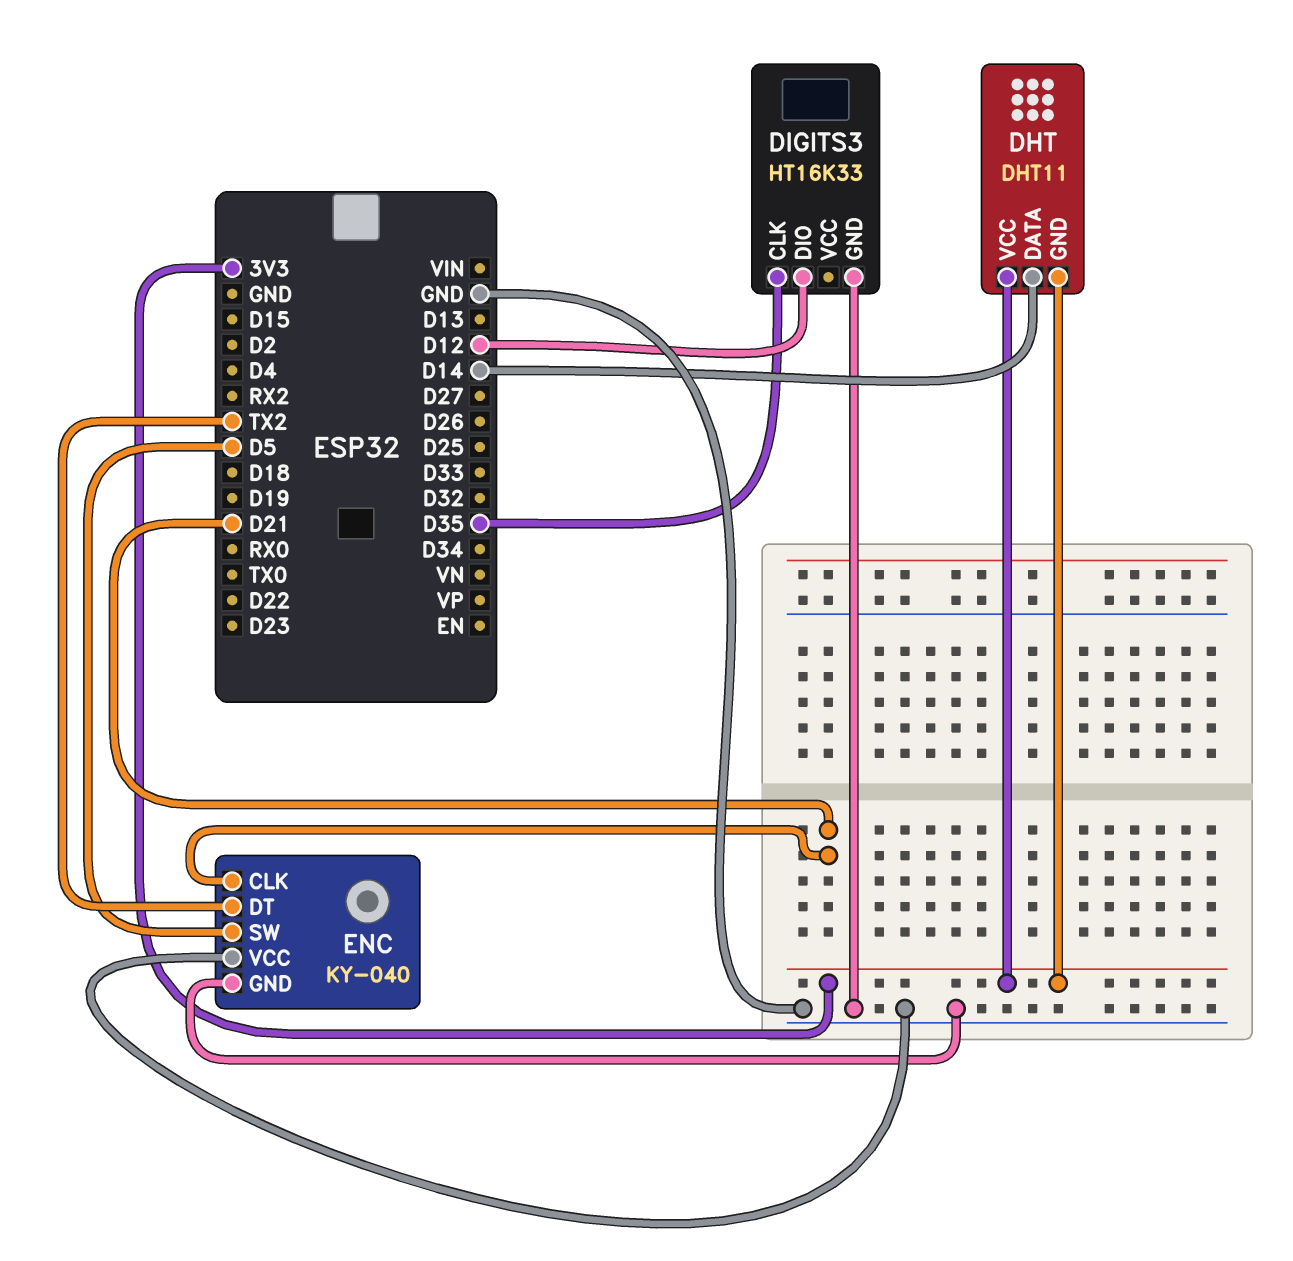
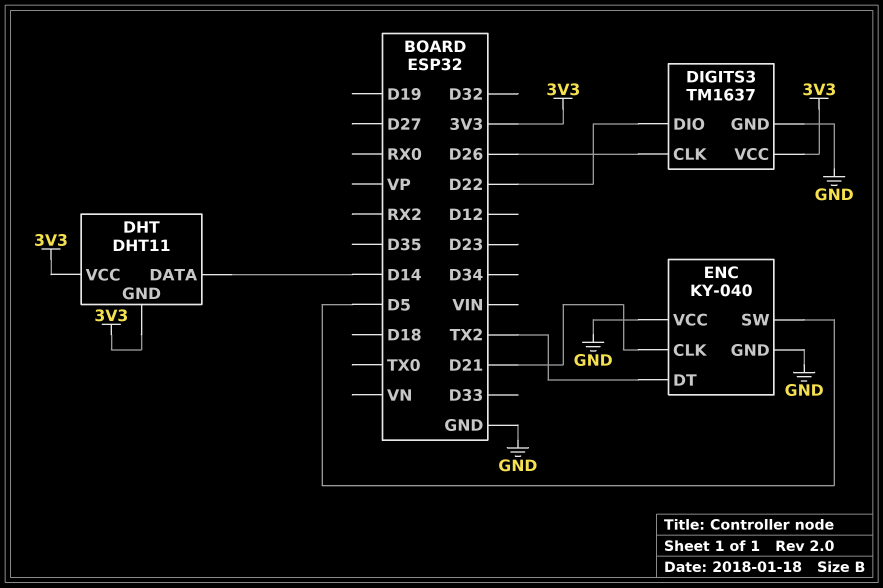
DIGITS3: HT16K33 -> TM1637
DIGITS3 pin CLK: D35 -> D26
DIGITS3 pin DIO: D12 -> D22
DIGITS3 pin VCC: none -> 3V3

